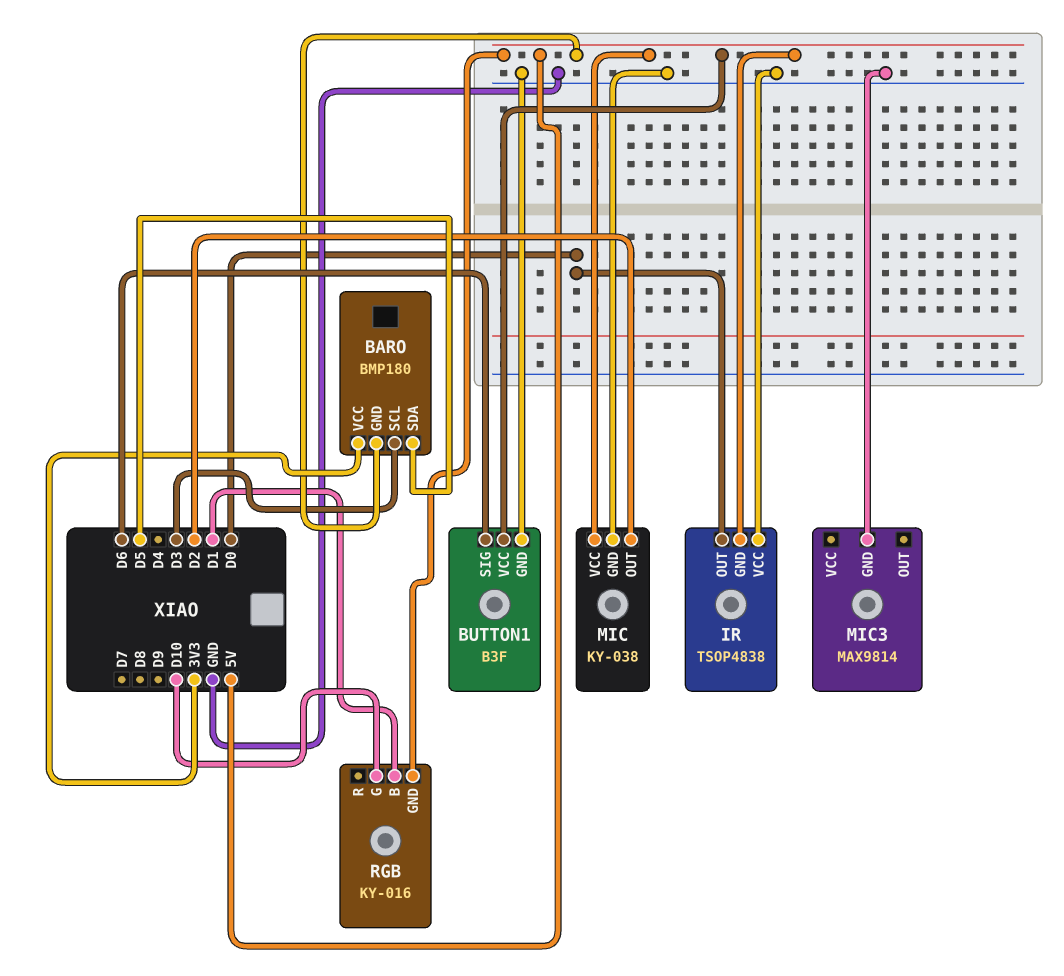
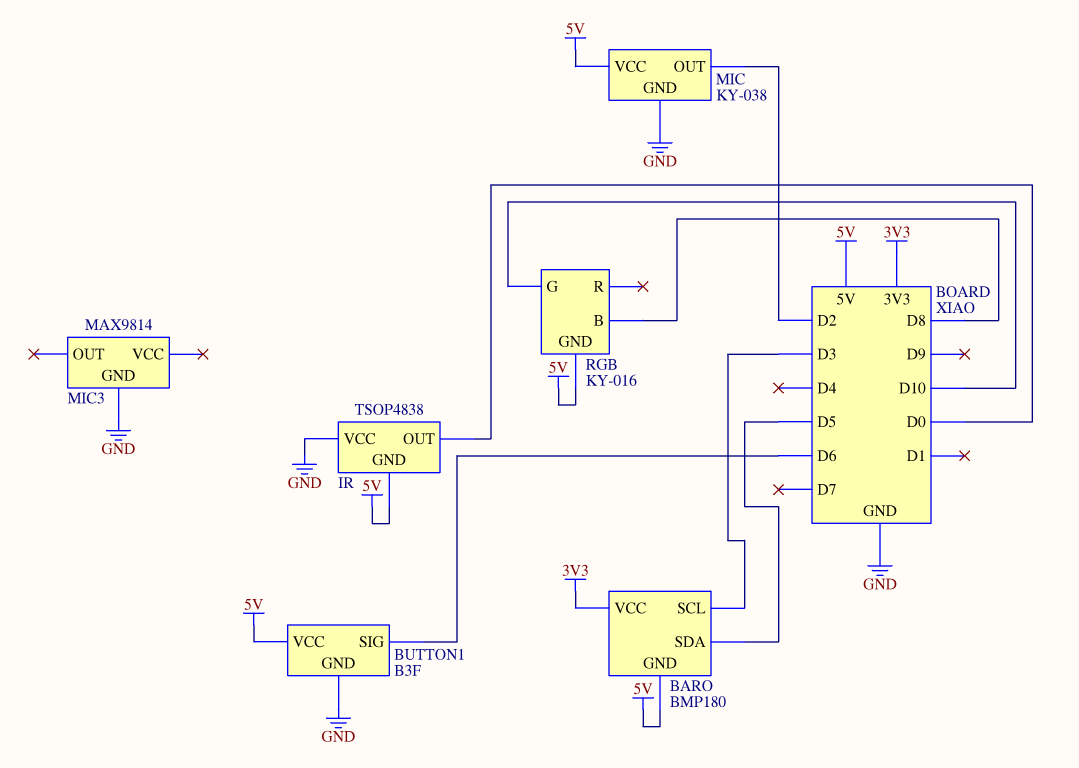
RGB pin B: D1 -> D8

